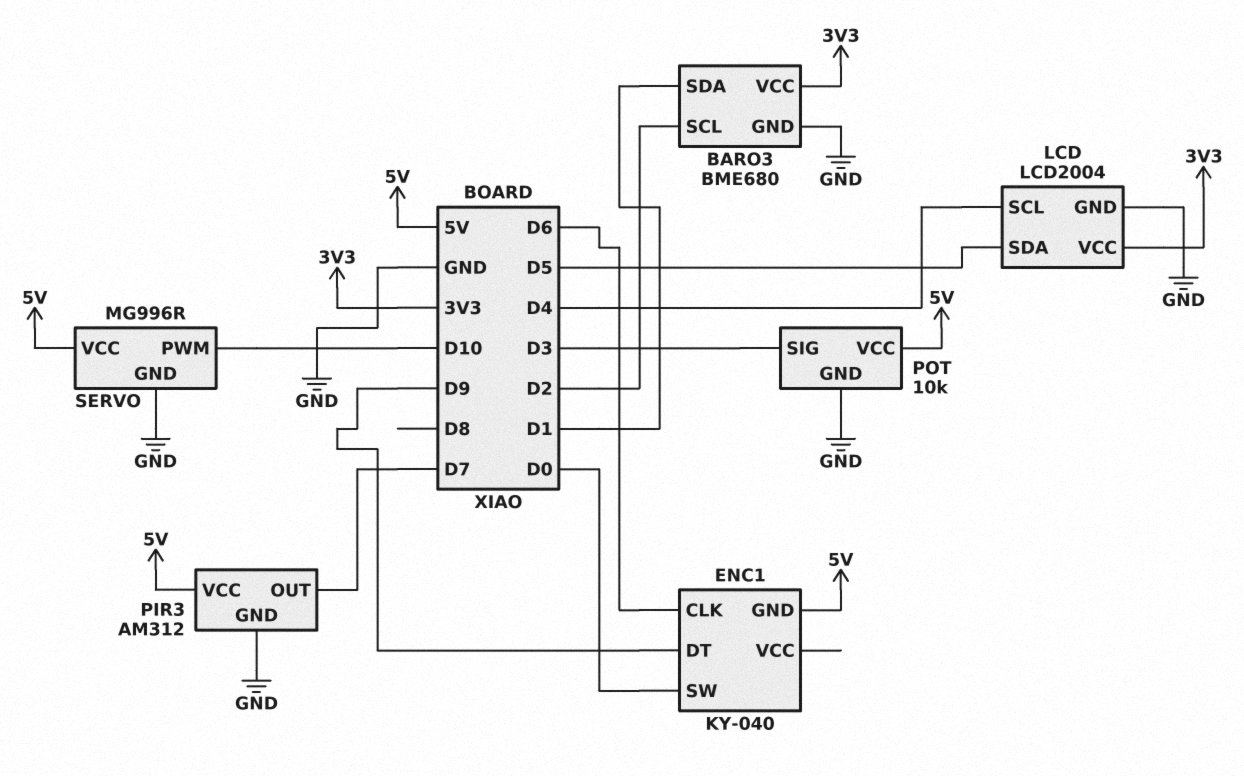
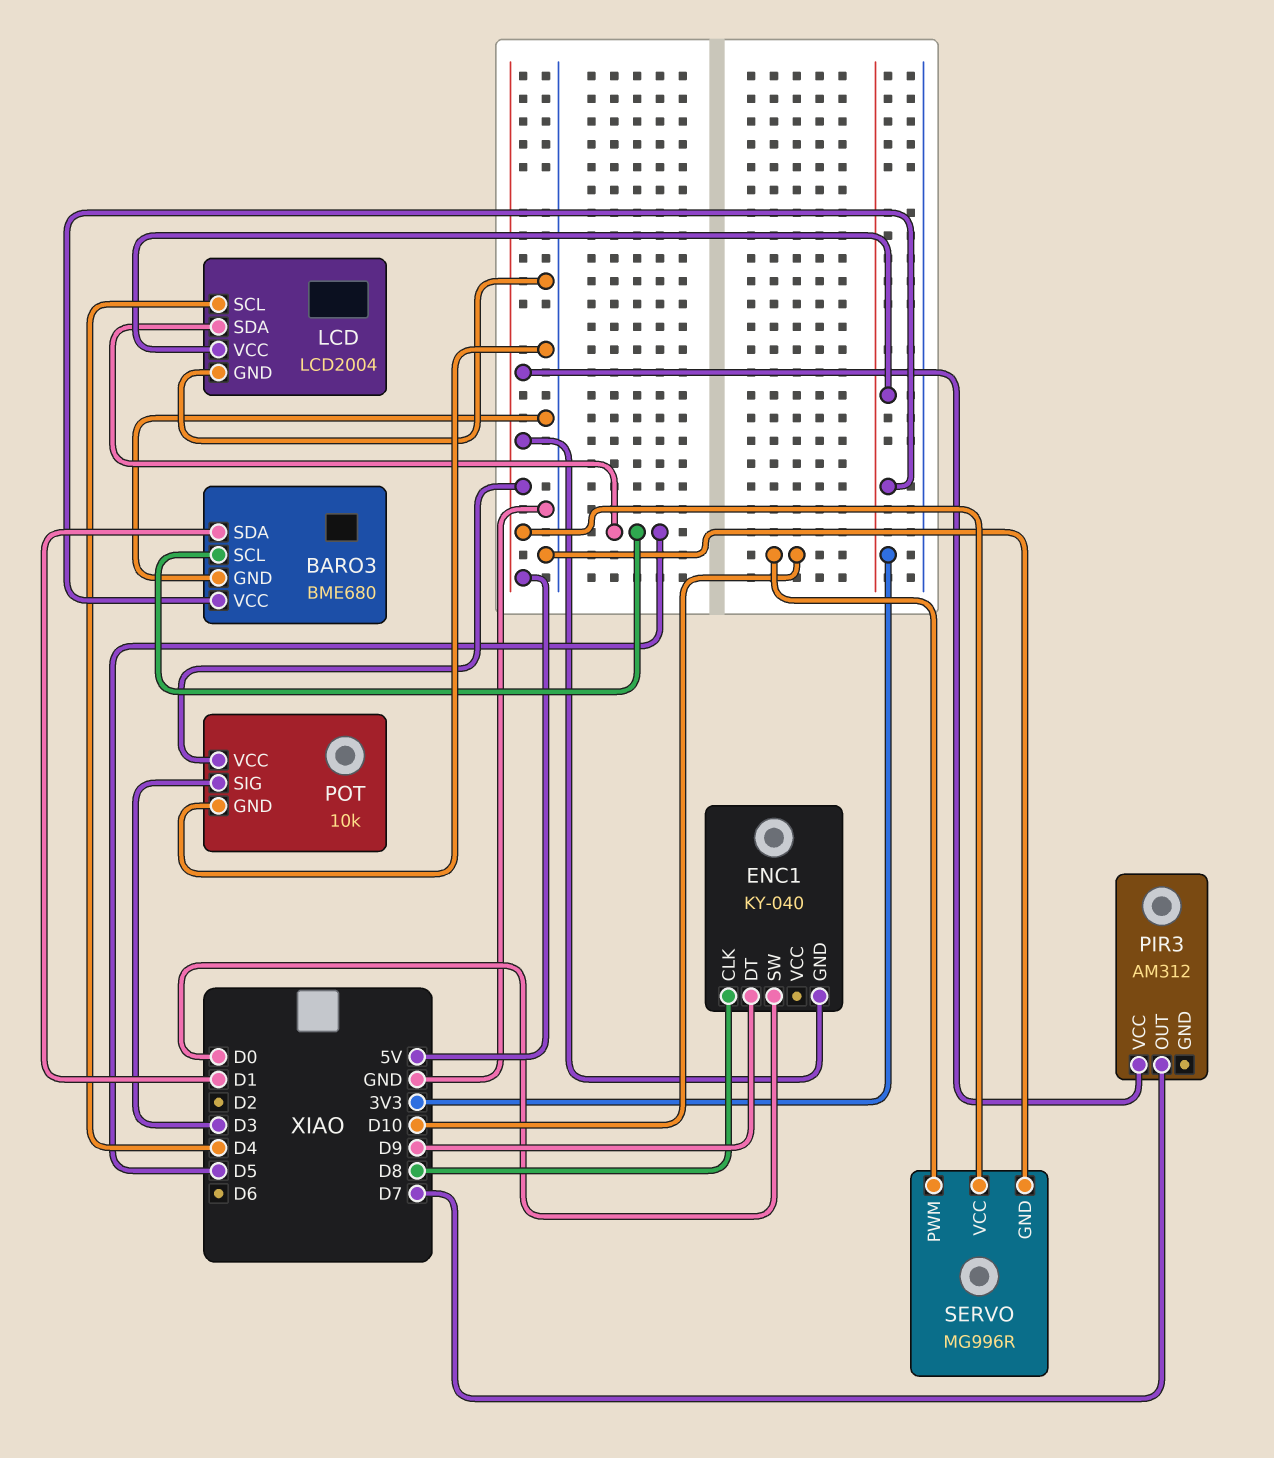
BARO3 pin SCL: D2 -> D5
ENC1 pin CLK: D6 -> D8
PIR3 pin GND: GND -> none

